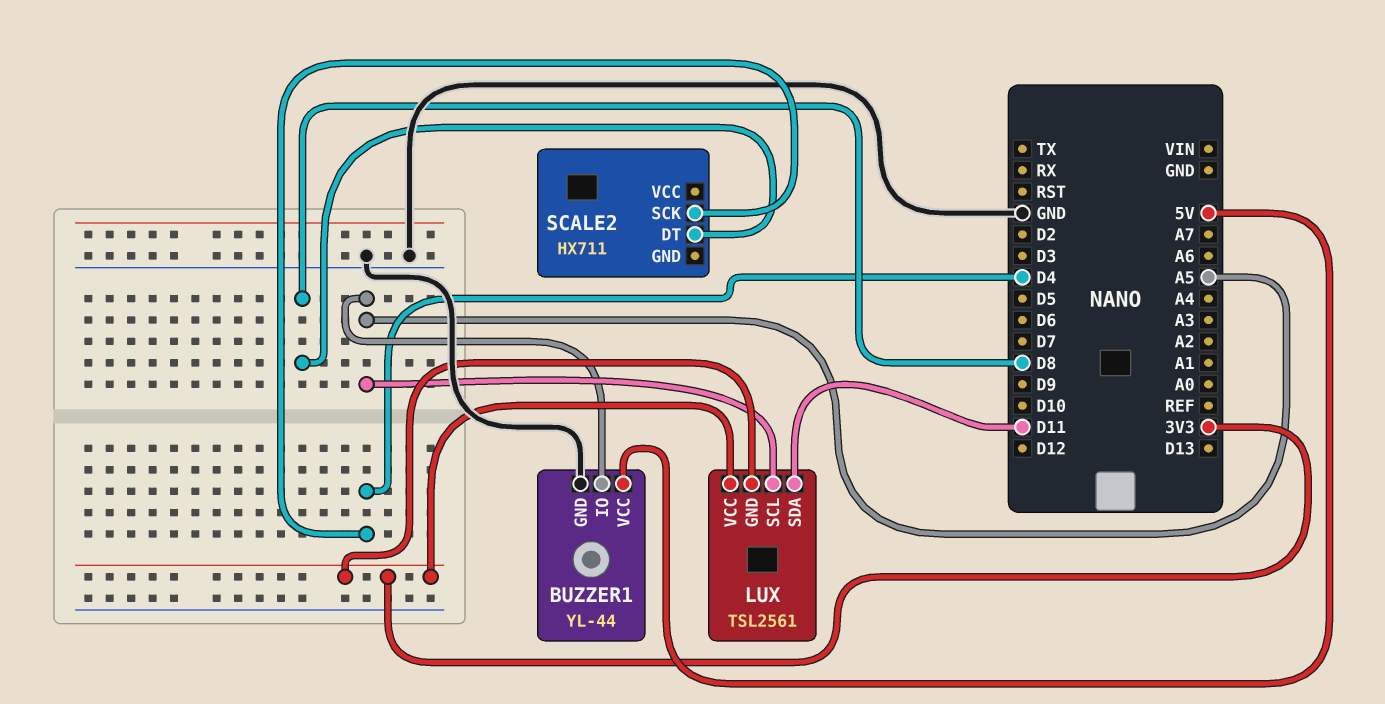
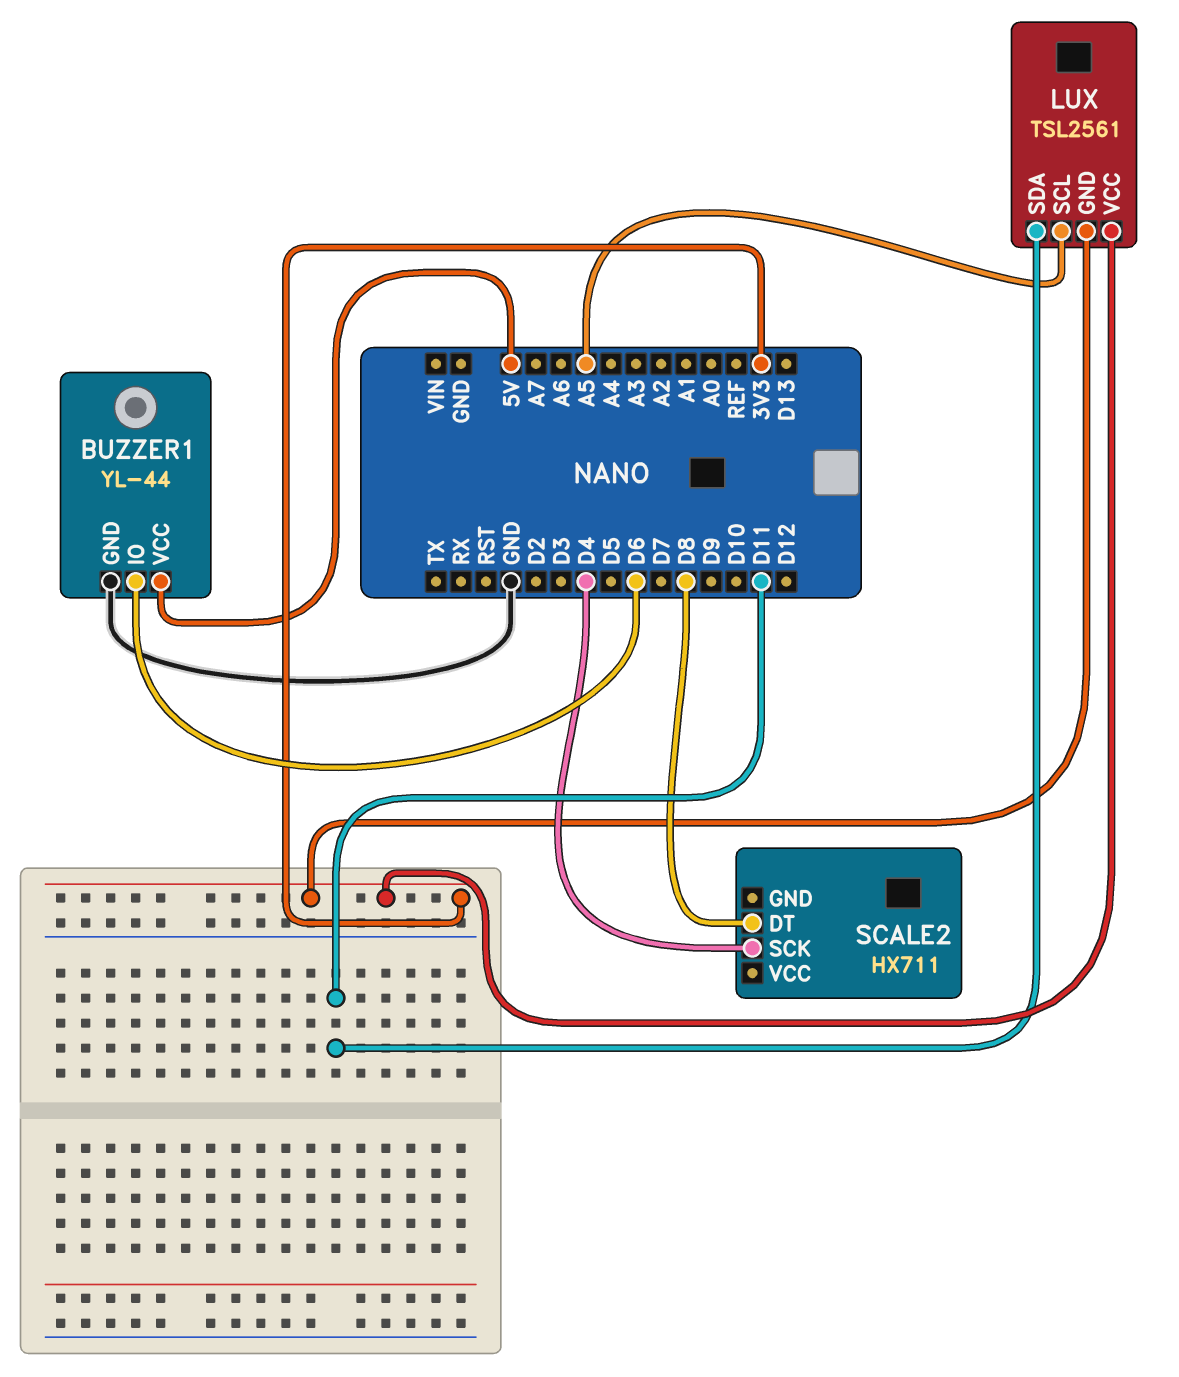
BUZZER1 pin IO: A5 -> D6

